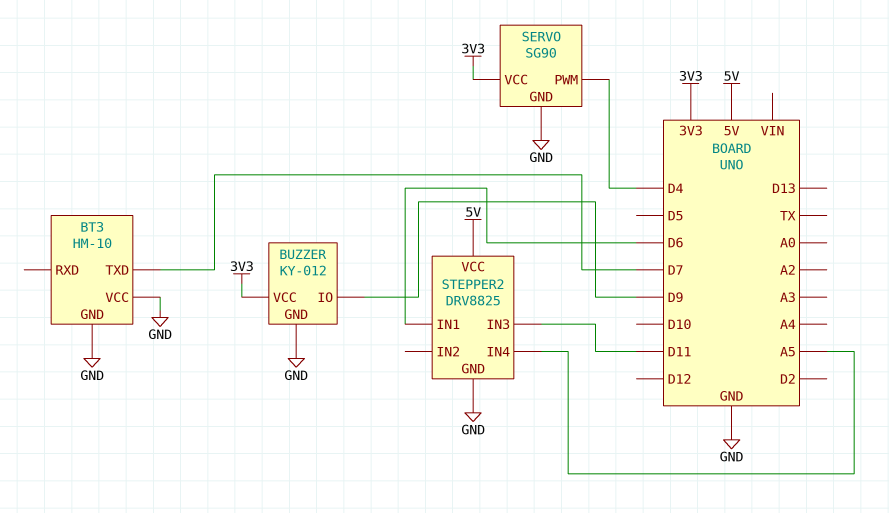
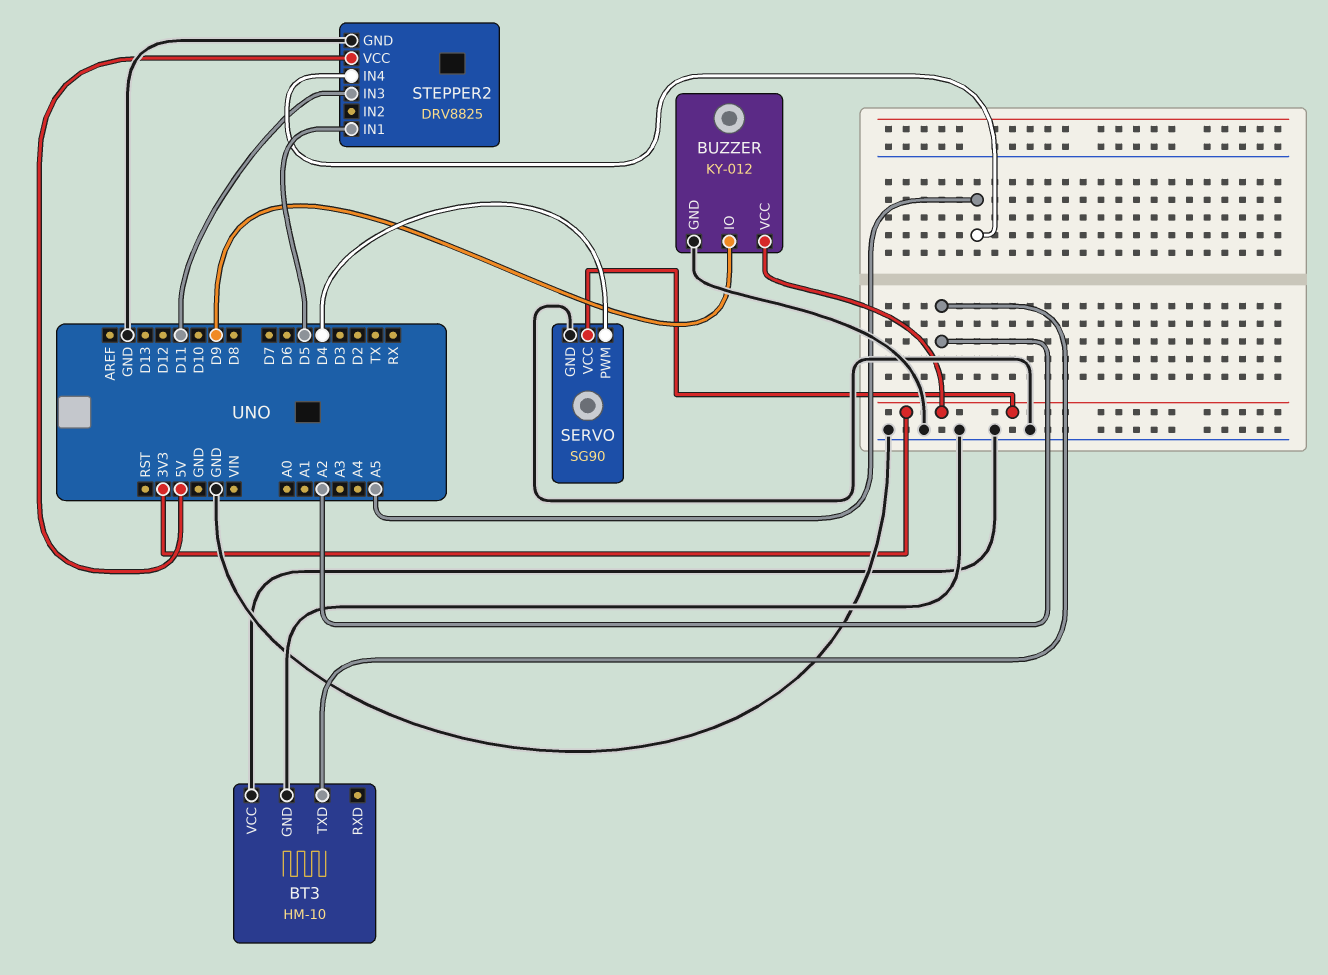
BT3 pin TXD: D7 -> A2
STEPPER2 pin IN1: D6 -> D5

